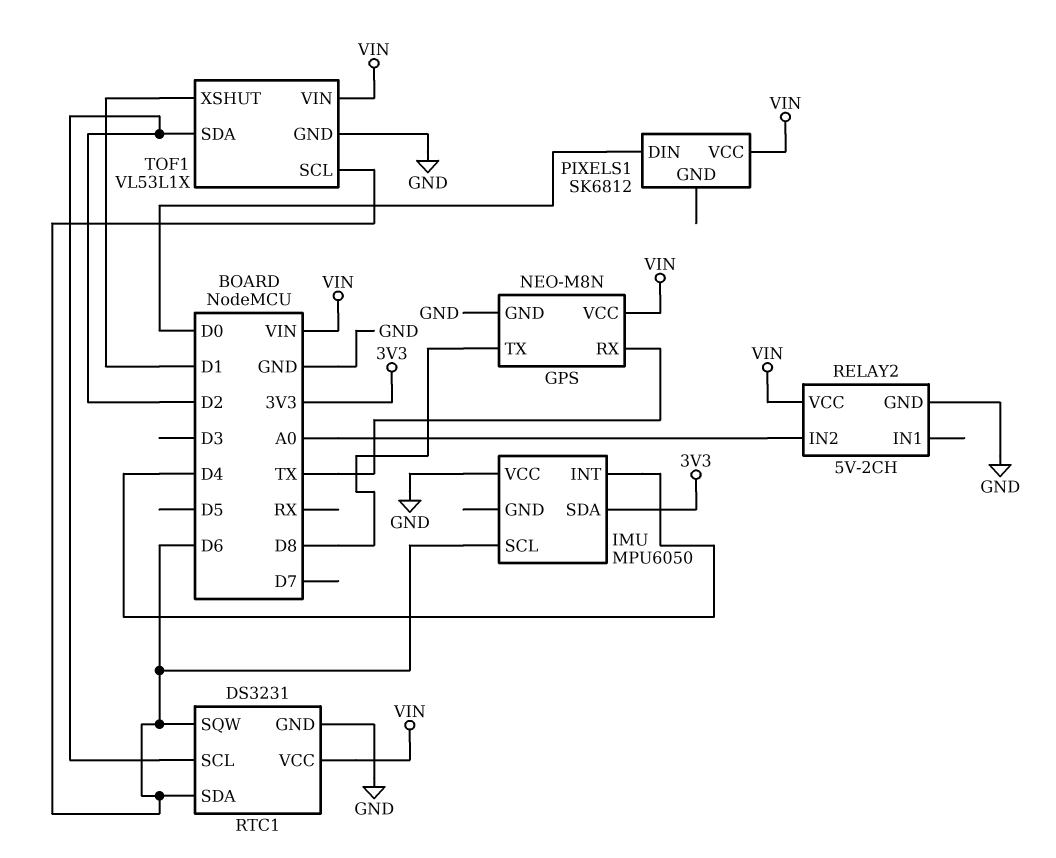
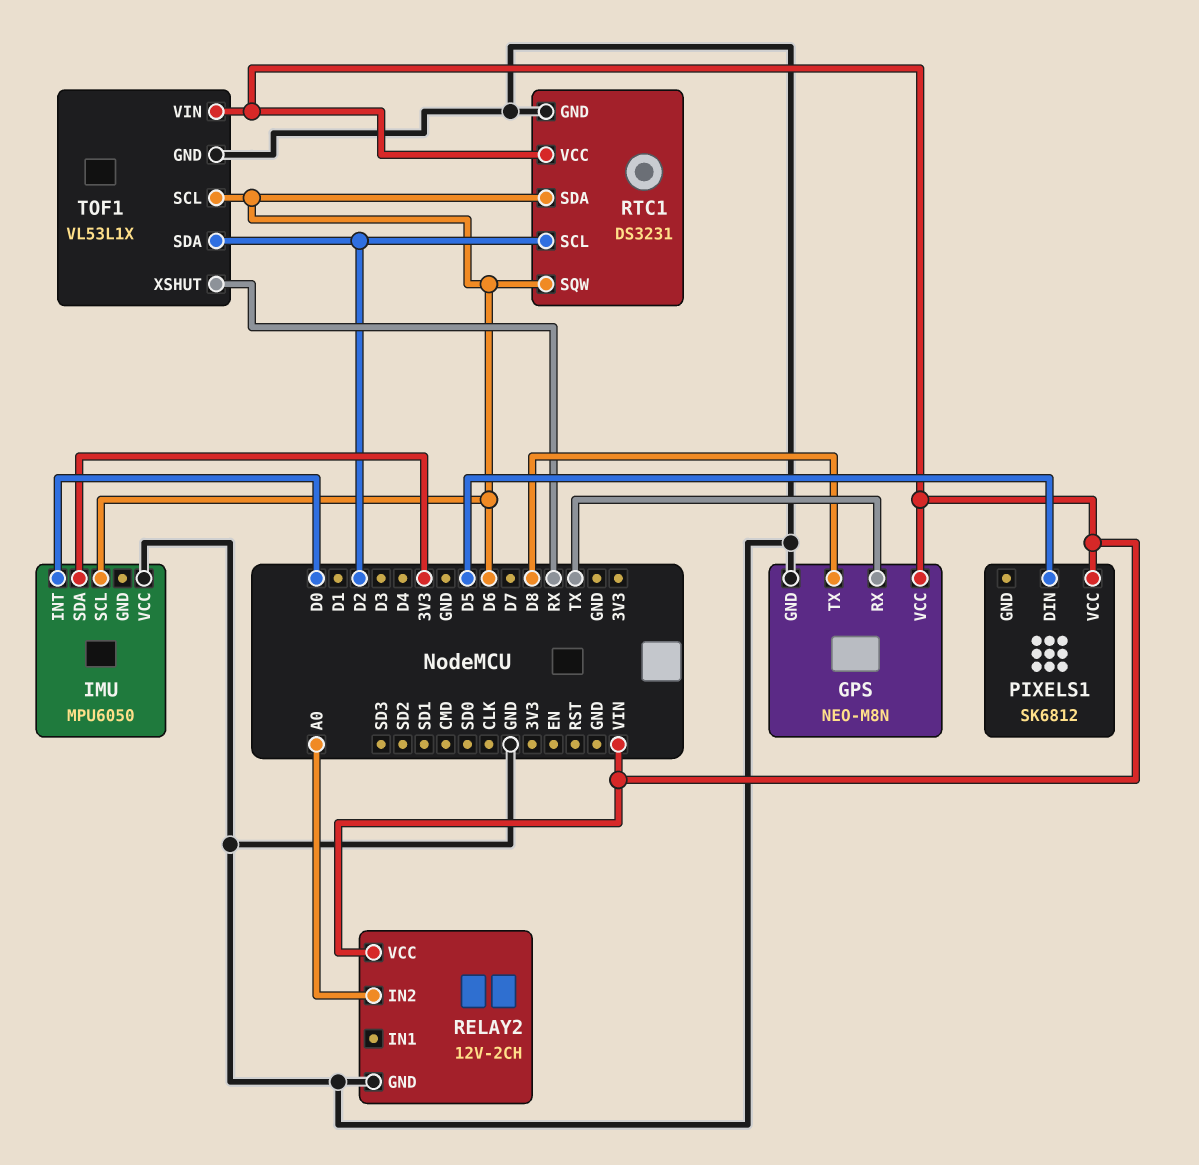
IMU pin INT: D4 -> D0
PIXELS1 pin DIN: D0 -> D5
RELAY2: 5V-2CH -> 12V-2CH
TOF1 pin XSHUT: D1 -> RX

